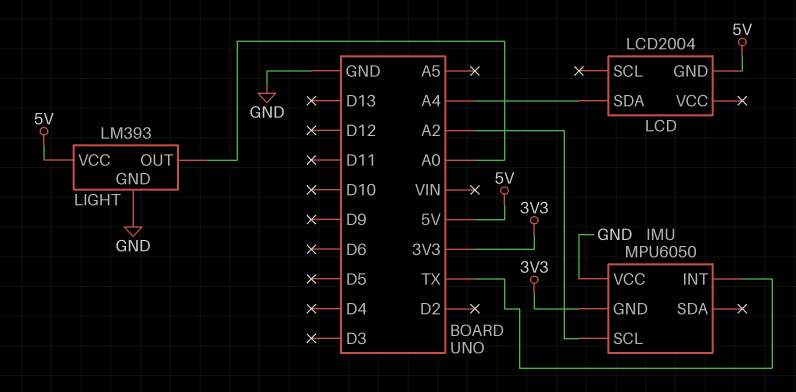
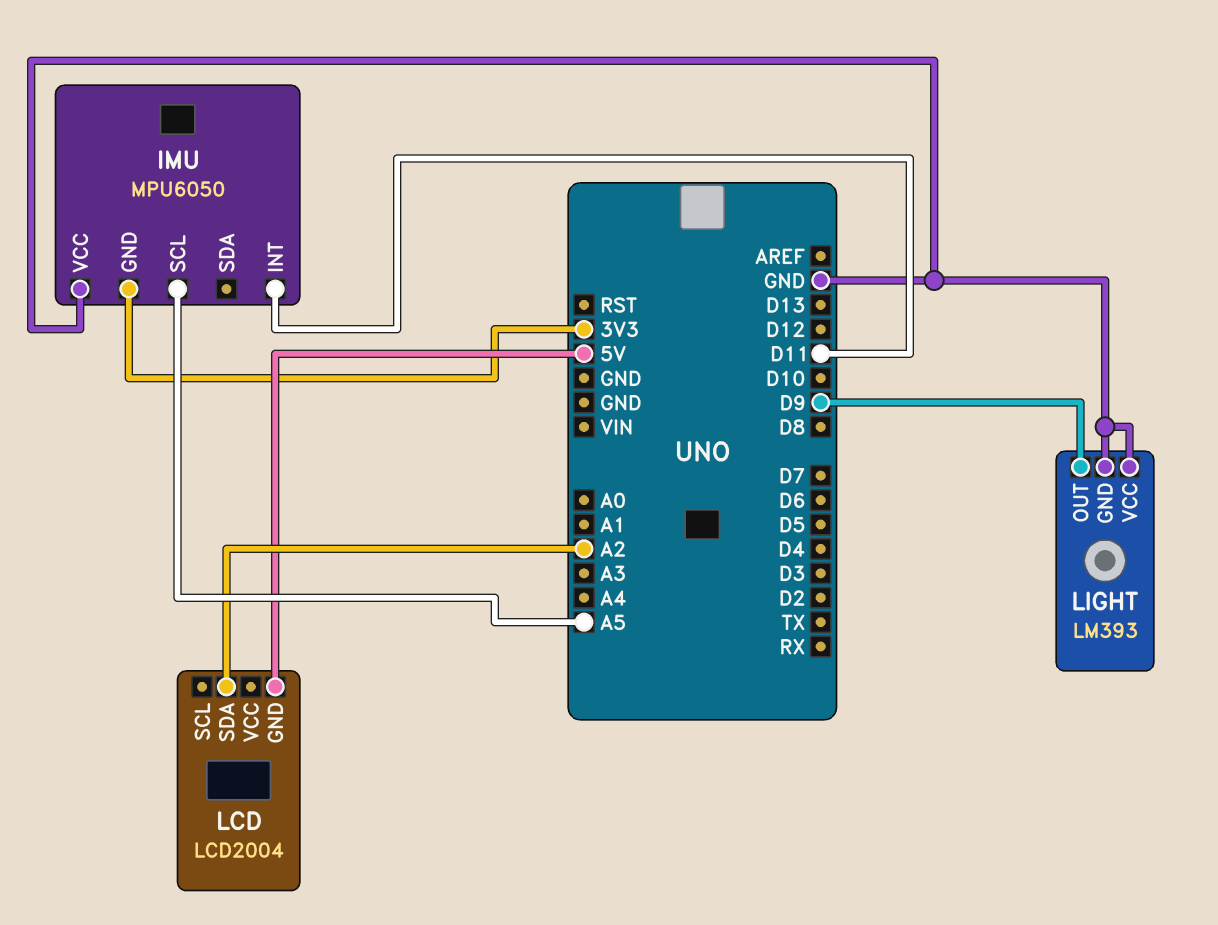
IMU pin INT: TX -> D11
IMU pin SCL: A2 -> A5
LCD pin SDA: A4 -> A2
LIGHT pin OUT: A0 -> D9
LIGHT pin VCC: 5V -> GND

